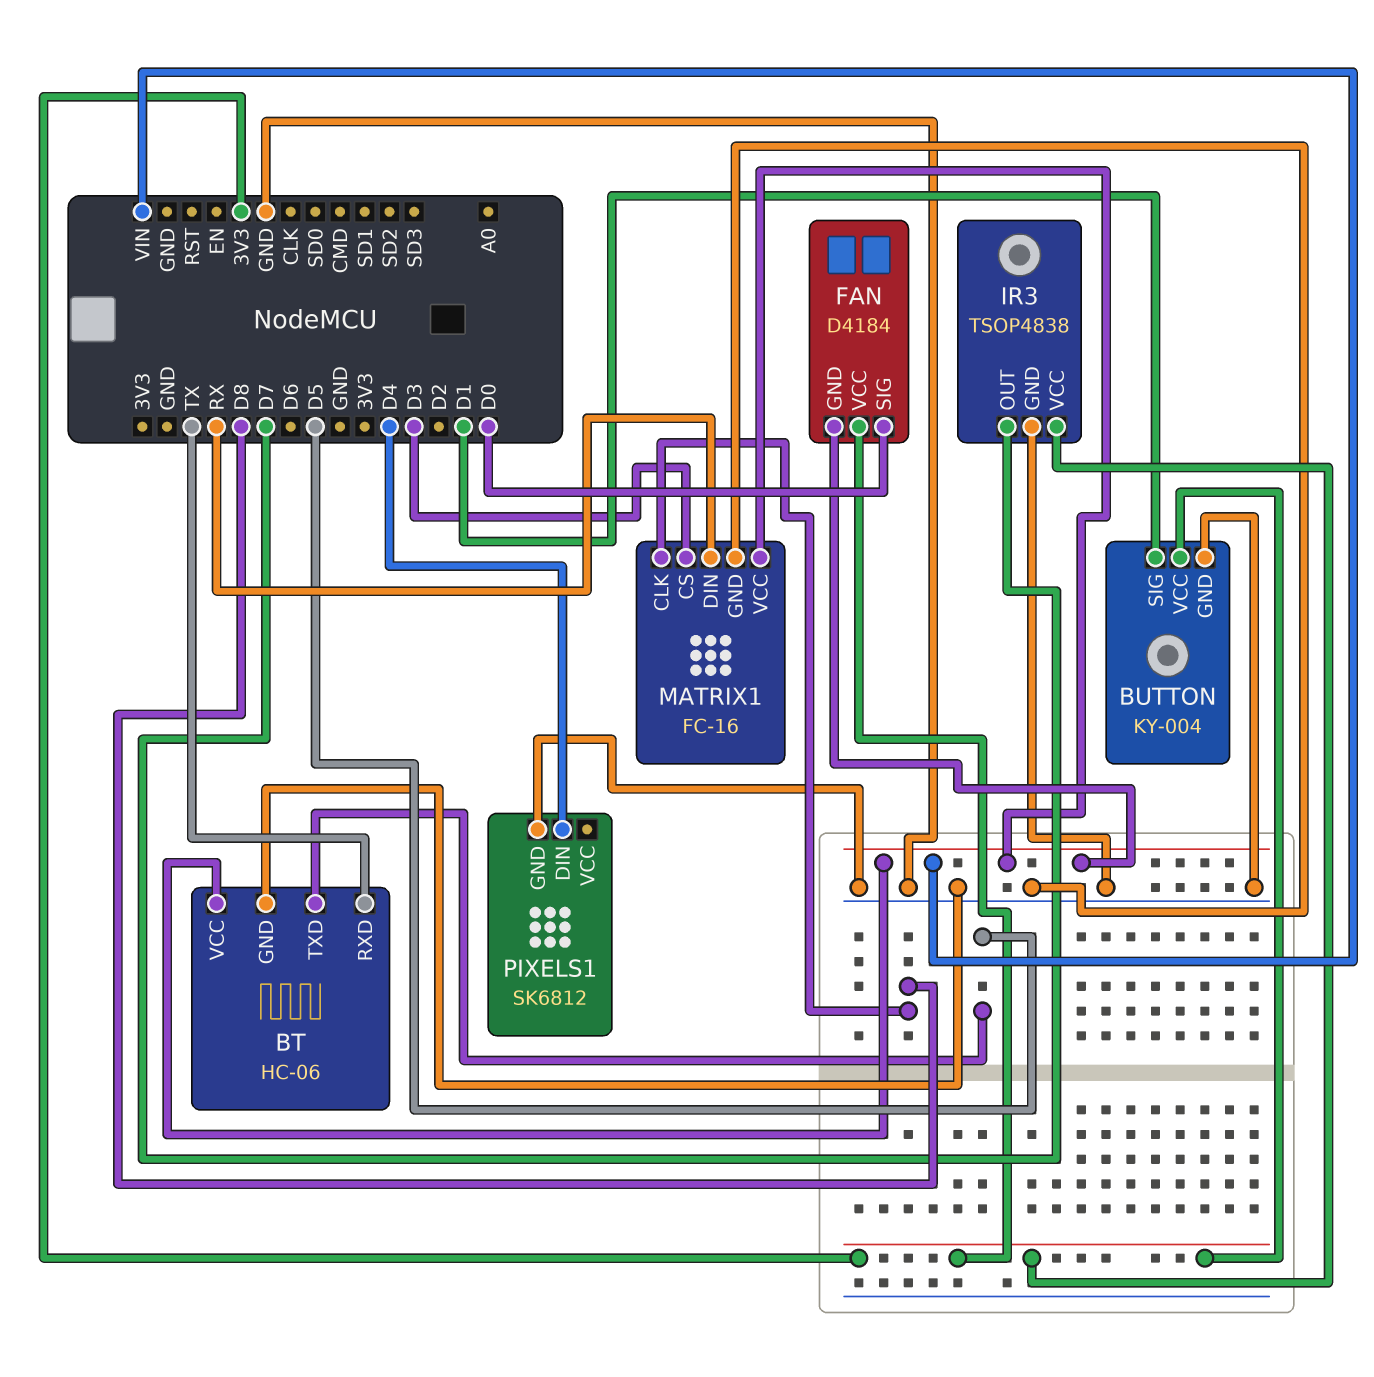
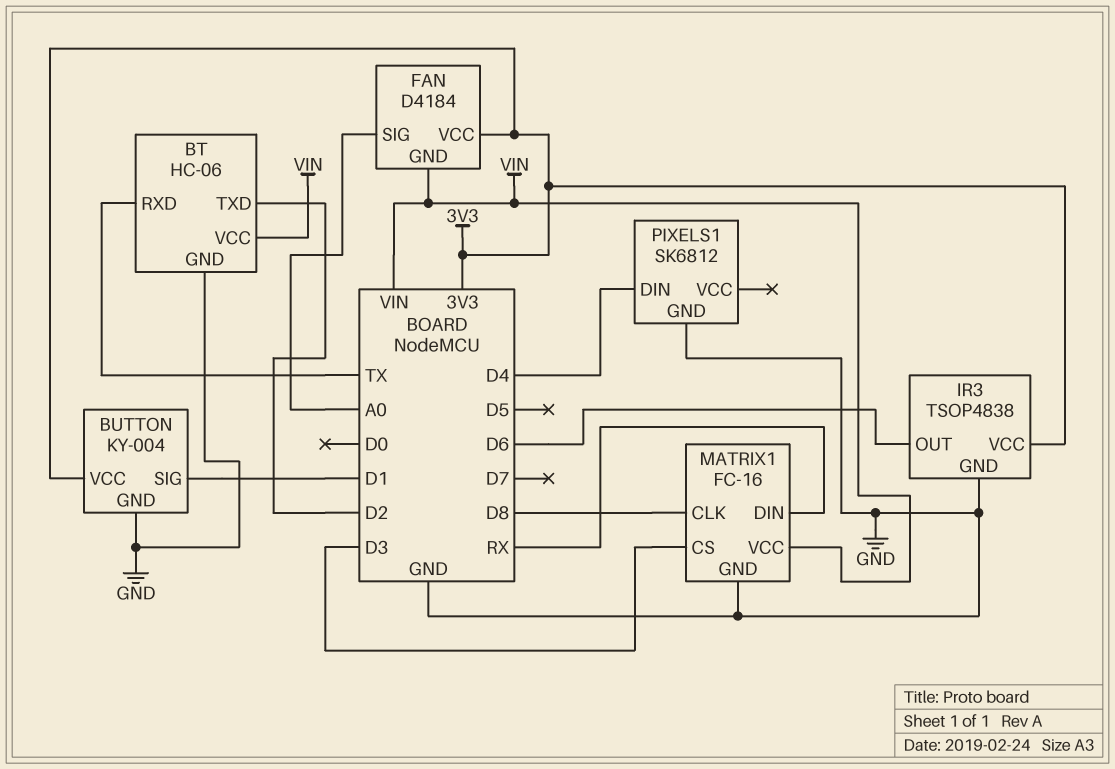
BT pin TXD: D5 -> D2
FAN pin SIG: D0 -> A0
IR3 pin OUT: D7 -> D6

